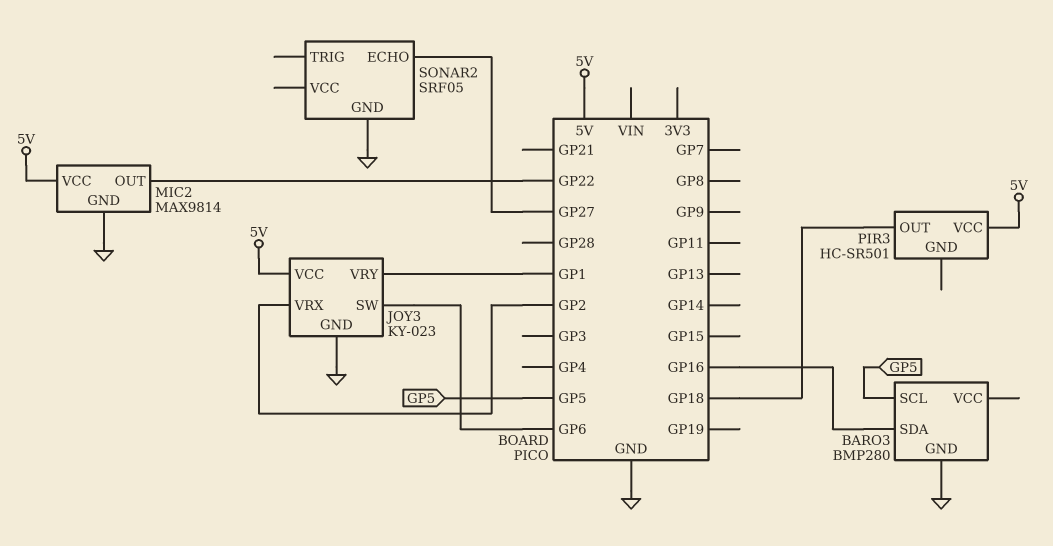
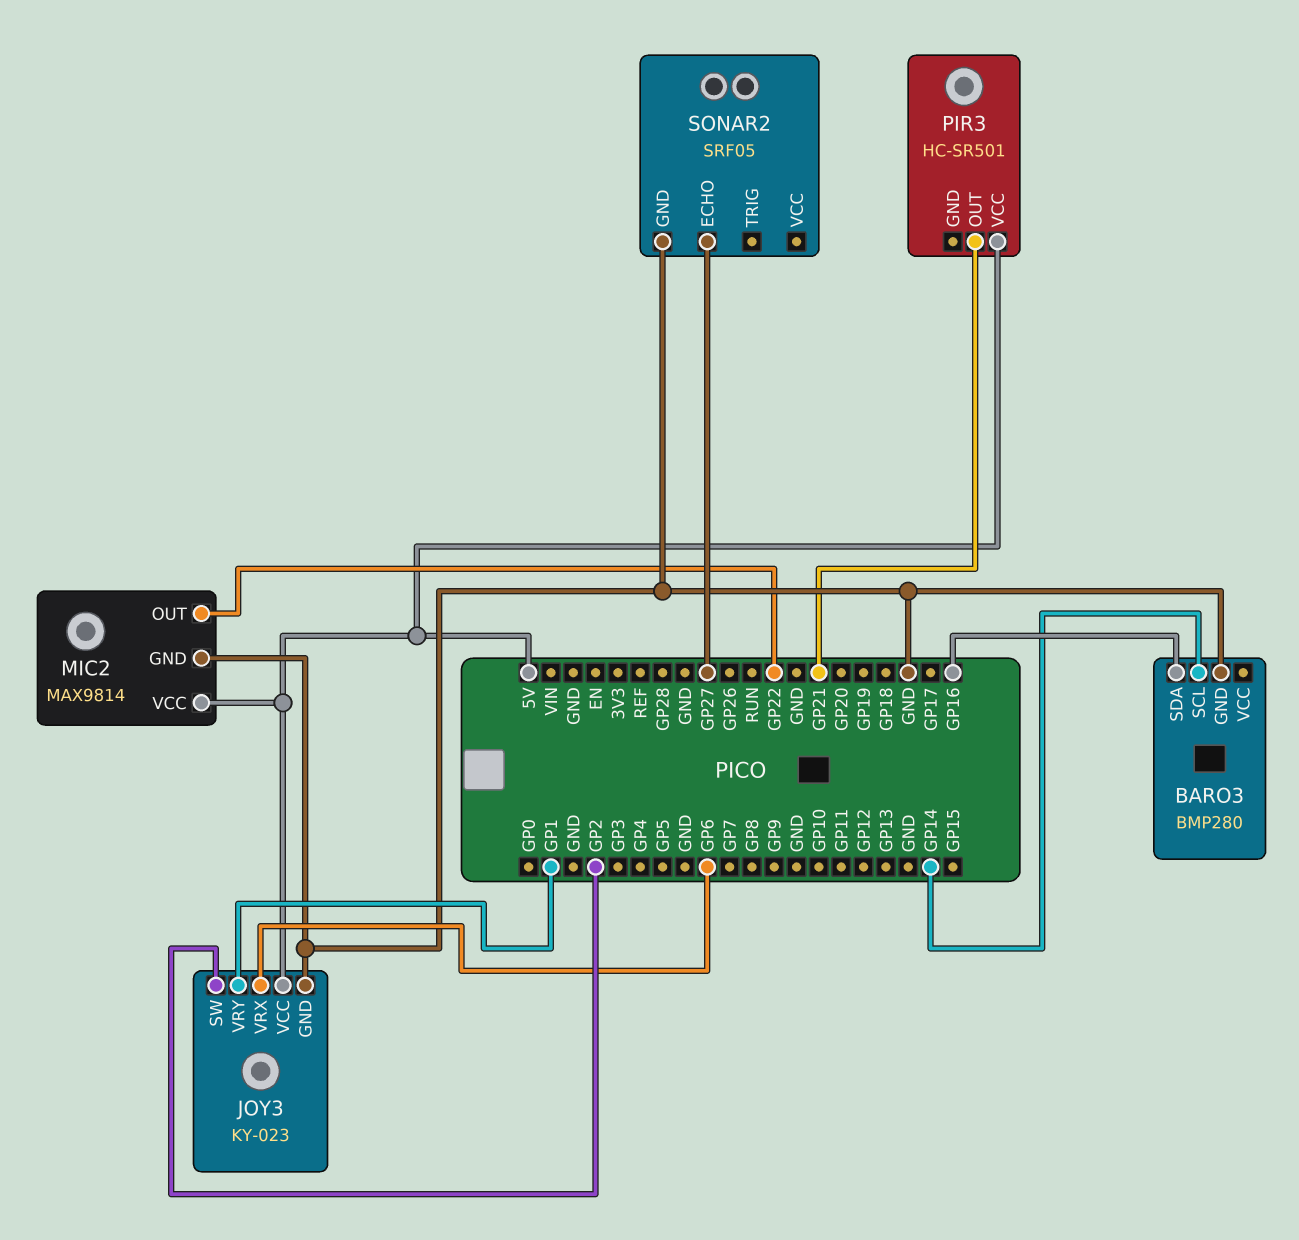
BARO3 pin SCL: GP5 -> GP14
JOY3 pin SW: GP6 -> GP2
JOY3 pin VRX: GP2 -> GP6
PIR3 pin OUT: GP18 -> GP21

